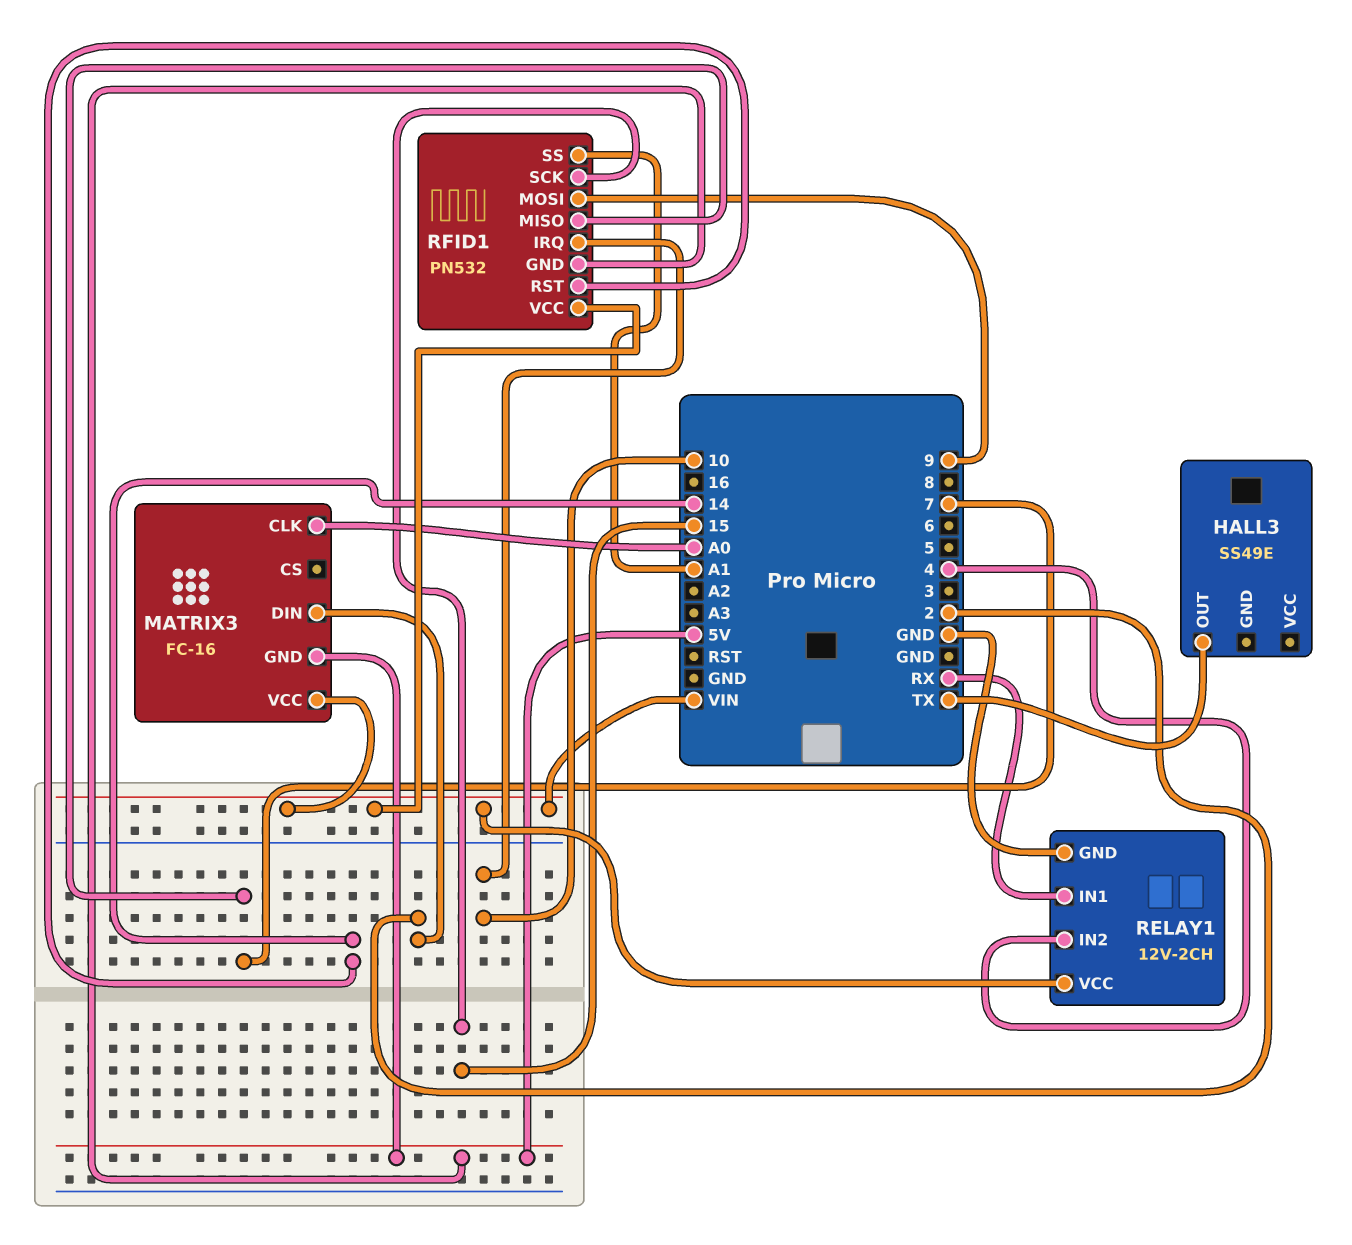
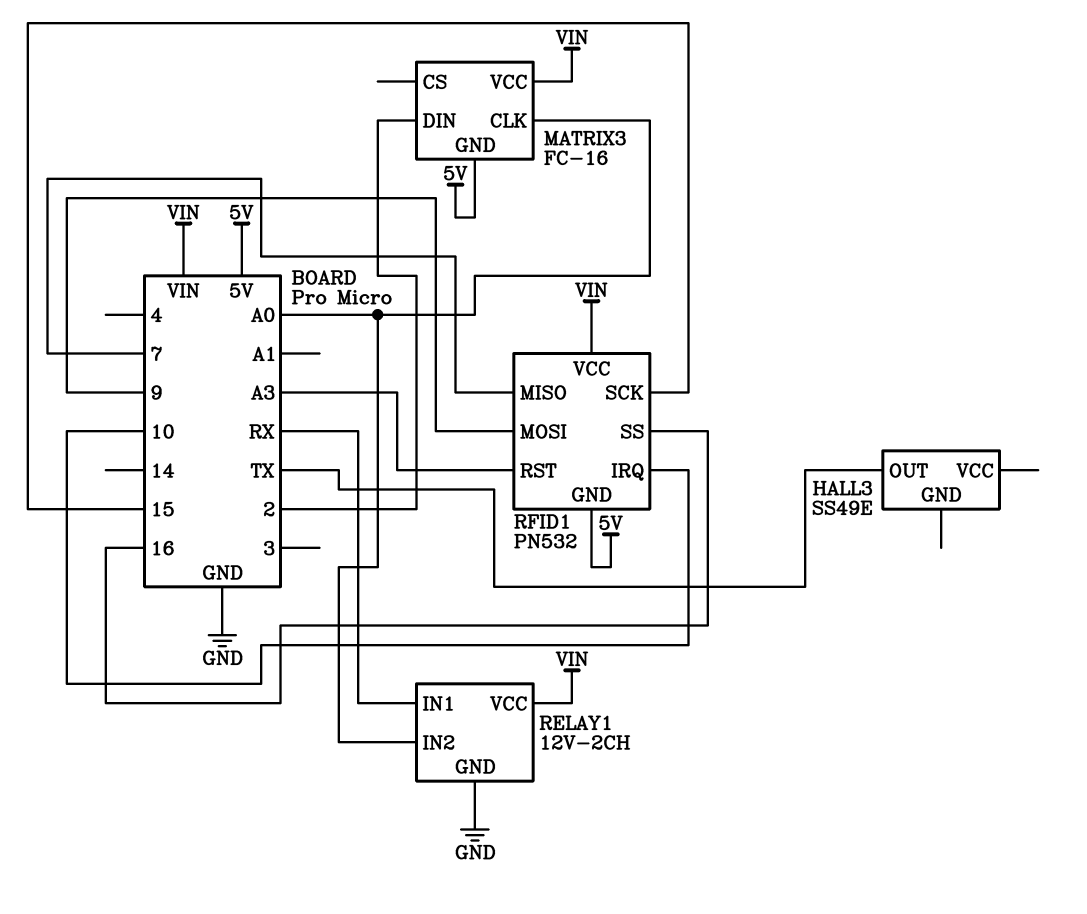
RELAY1 pin IN2: 4 -> A0
RFID1 pin RST: 14 -> A3
RFID1 pin SS: A1 -> 16

